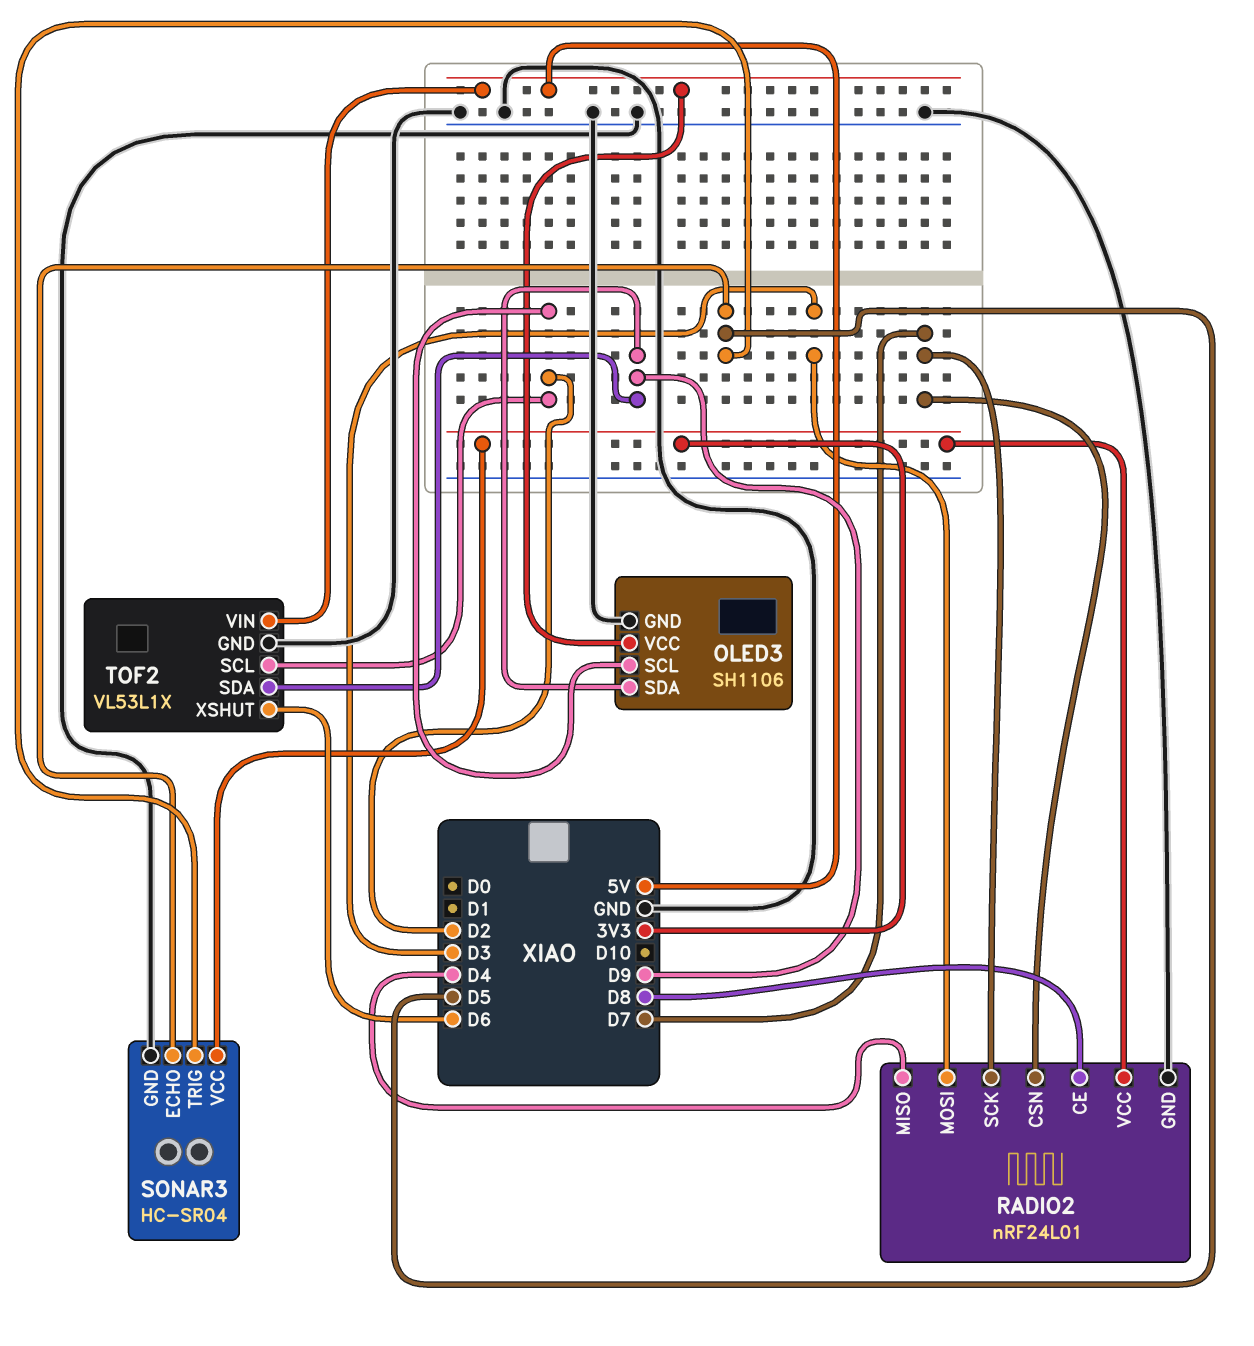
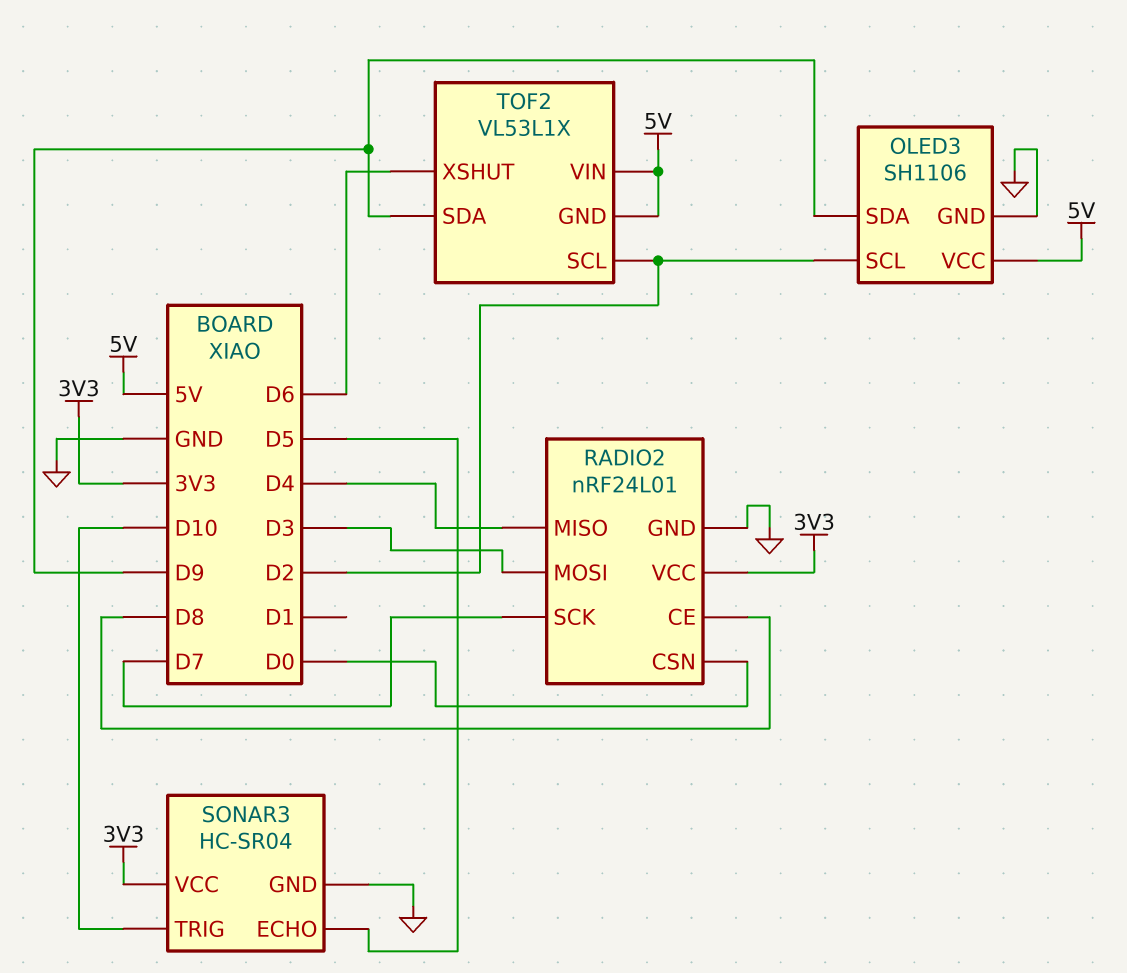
RADIO2 pin CSN: D7 -> D0
SONAR3 pin TRIG: D5 -> D10
TOF2 pin GND: GND -> 5V

